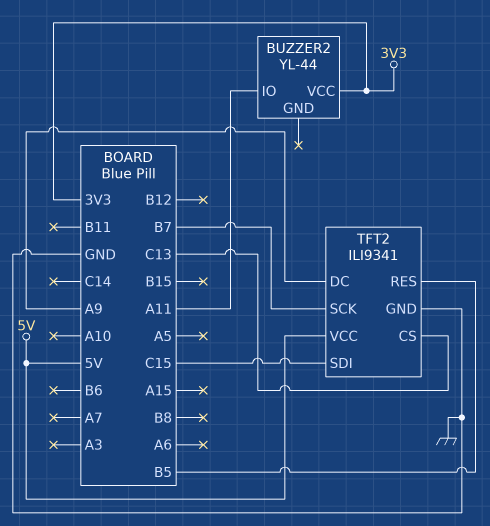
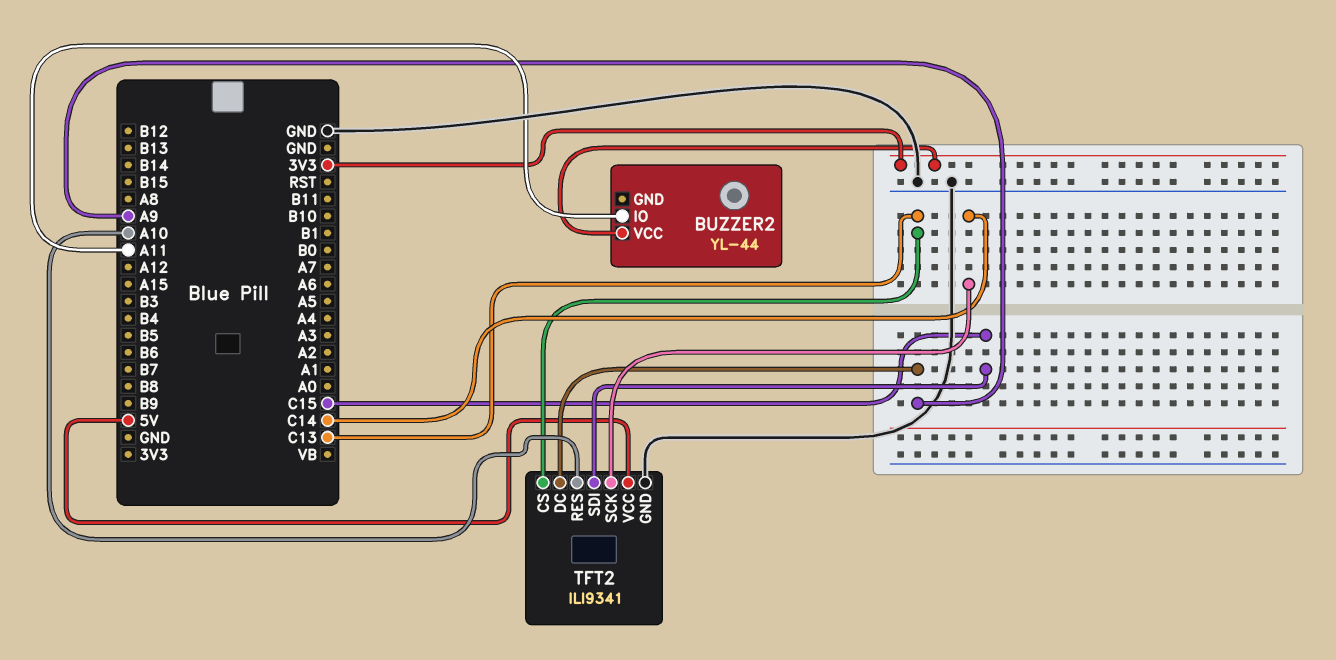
TFT2 pin RES: B5 -> A10
TFT2 pin SCK: B7 -> C14

